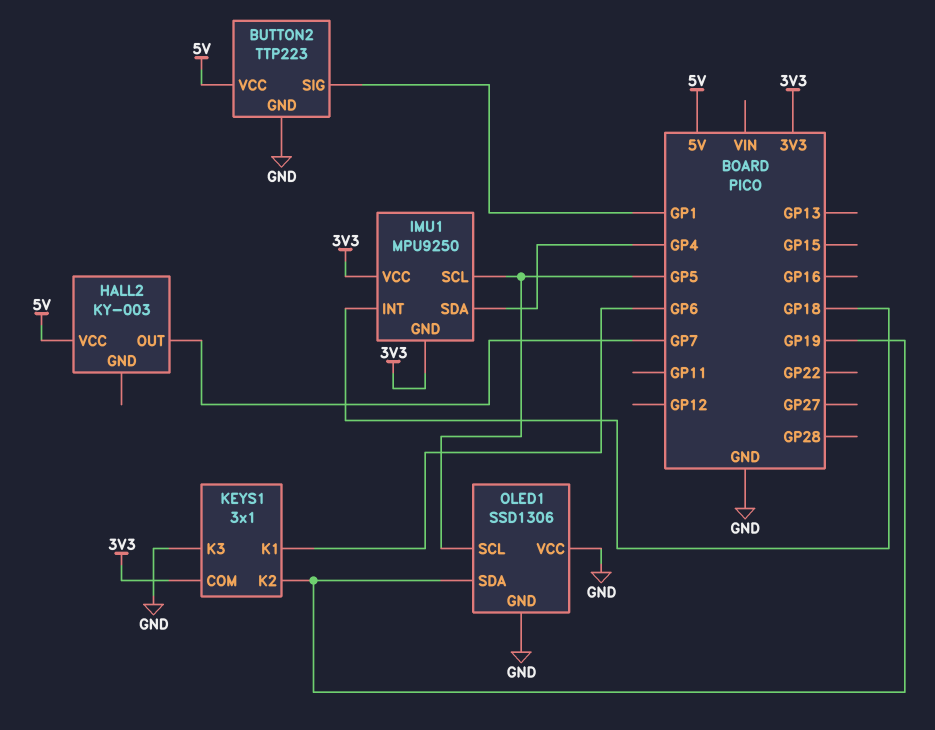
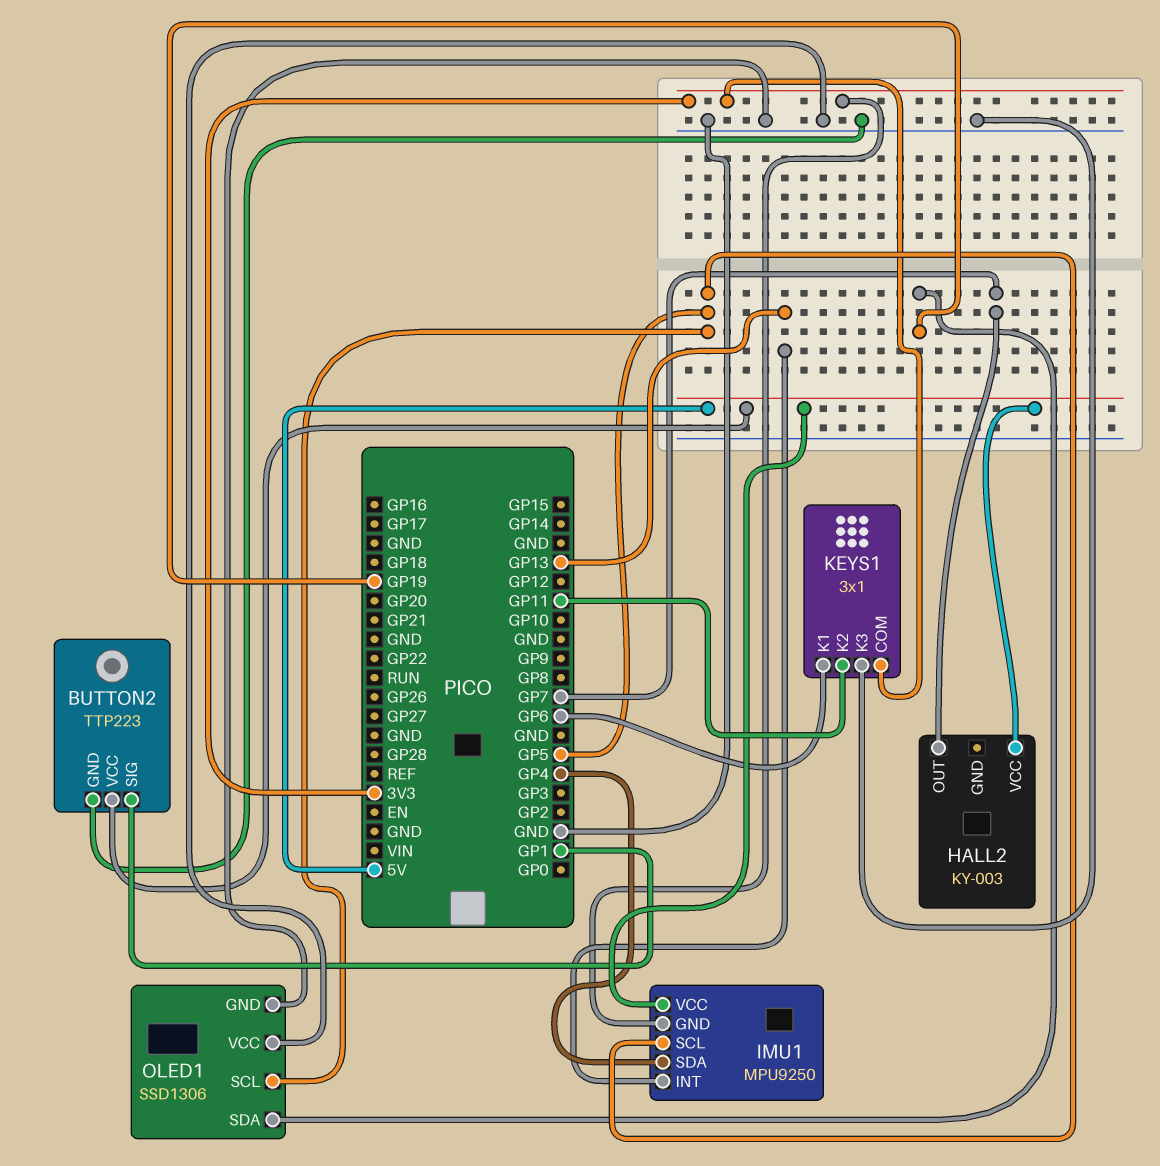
IMU1 pin INT: GP18 -> GP13
IMU1 pin VCC: 3V3 -> 5V
KEYS1 pin K2: GP19 -> GP11

